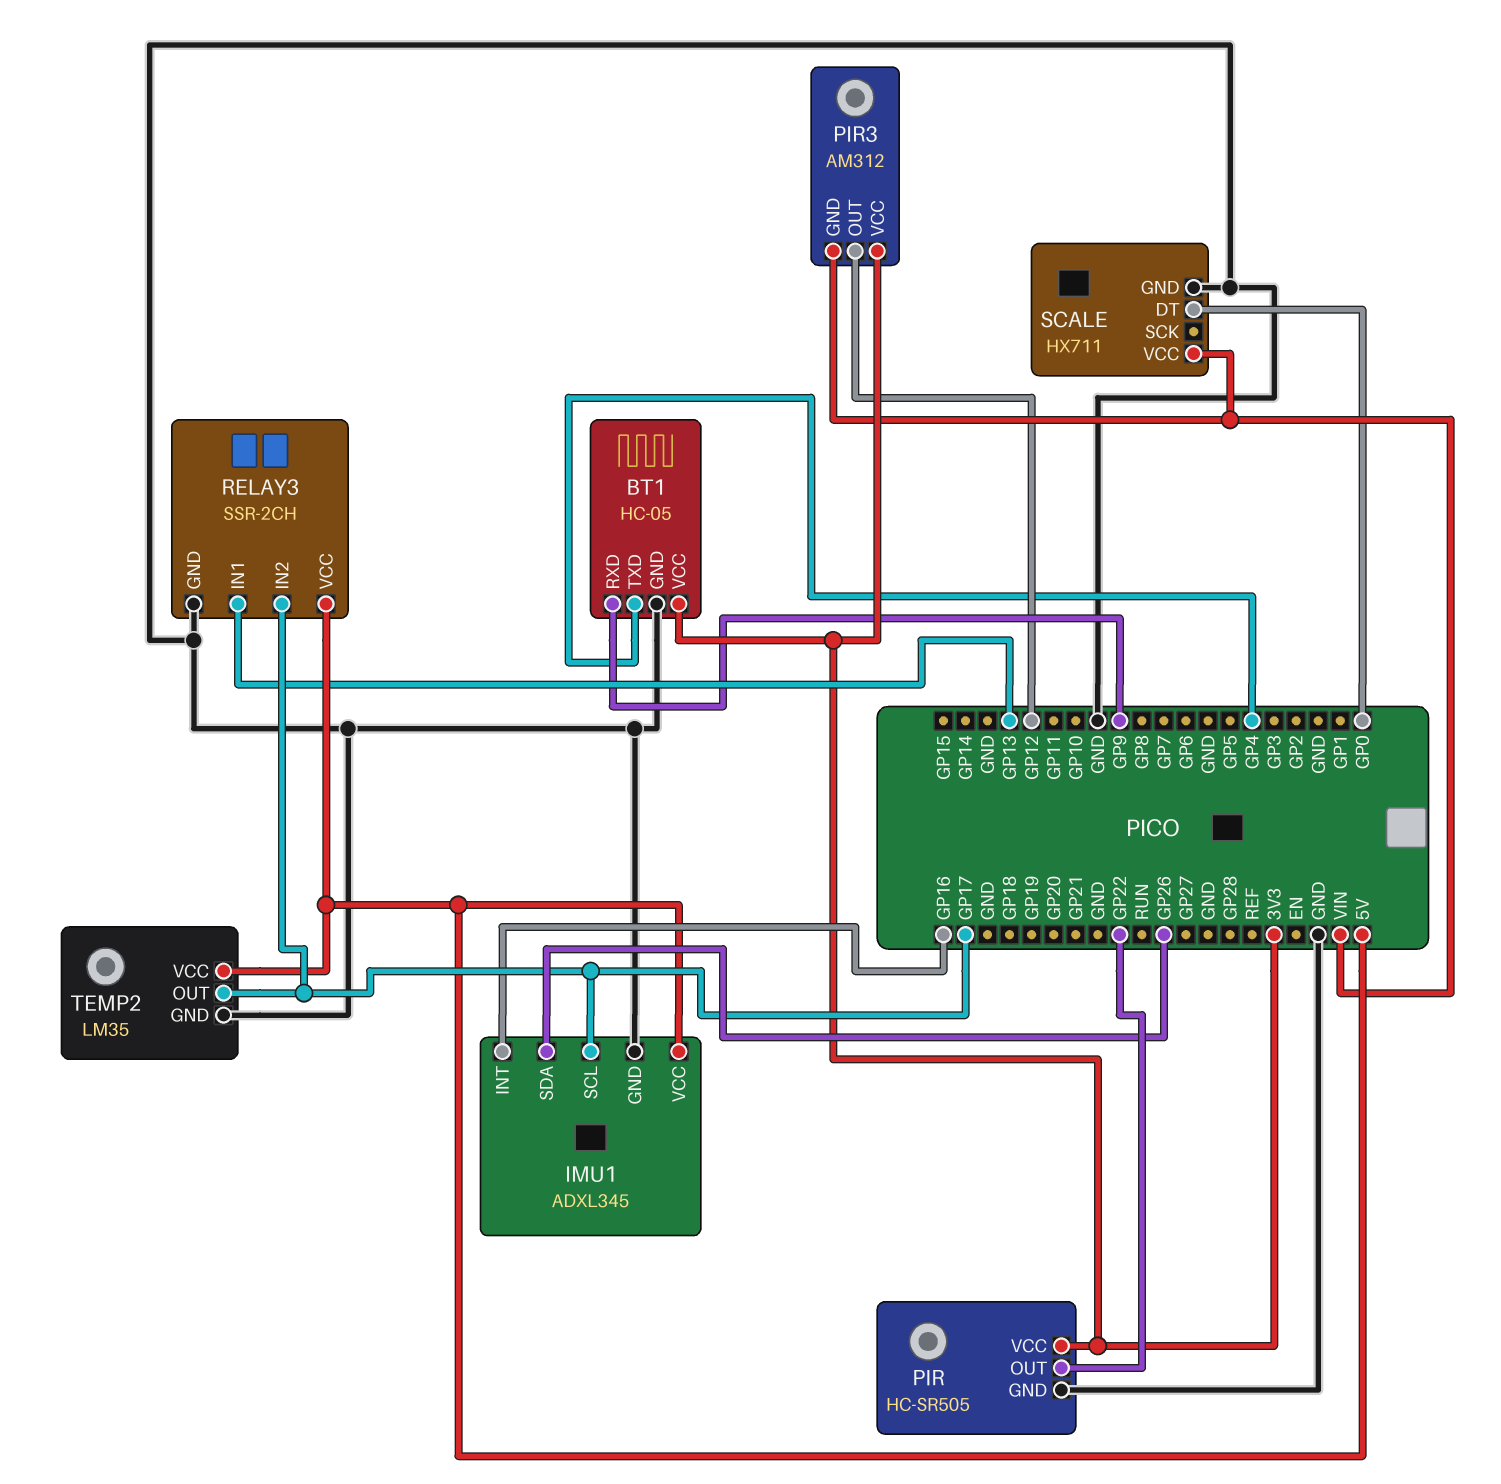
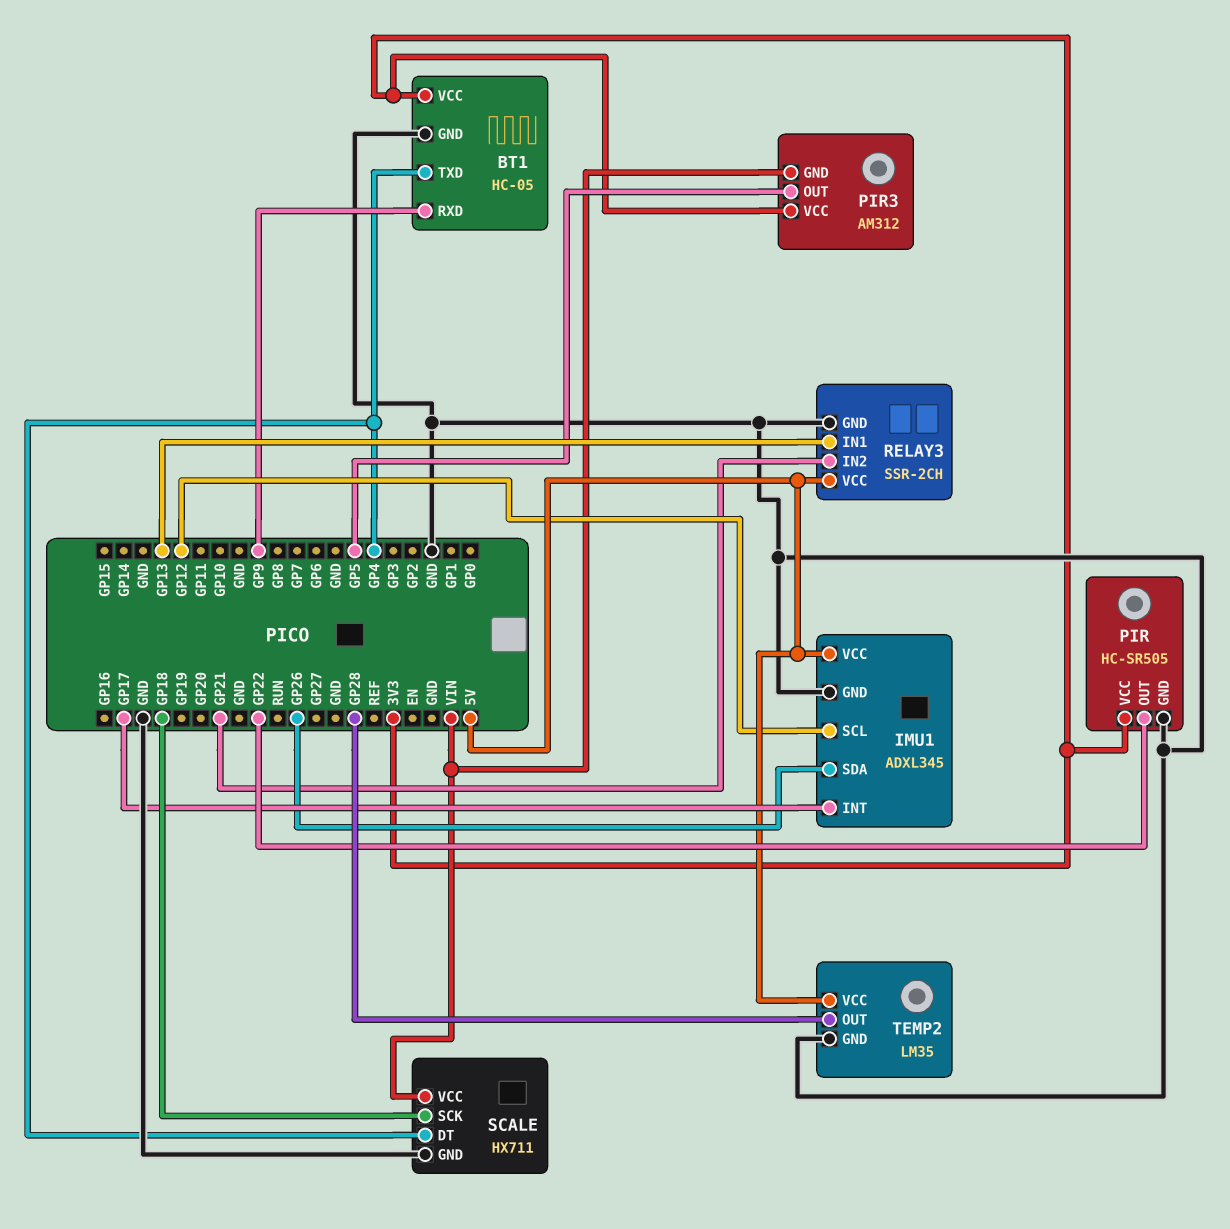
IMU1 pin INT: GP16 -> GP17
IMU1 pin SCL: GP17 -> GP12
PIR3 pin OUT: GP12 -> GP5
RELAY3 pin IN2: GP17 -> GP21
SCALE pin DT: GP0 -> GP4
SCALE pin SCK: none -> GP18
TEMP2 pin OUT: GP17 -> GP28

